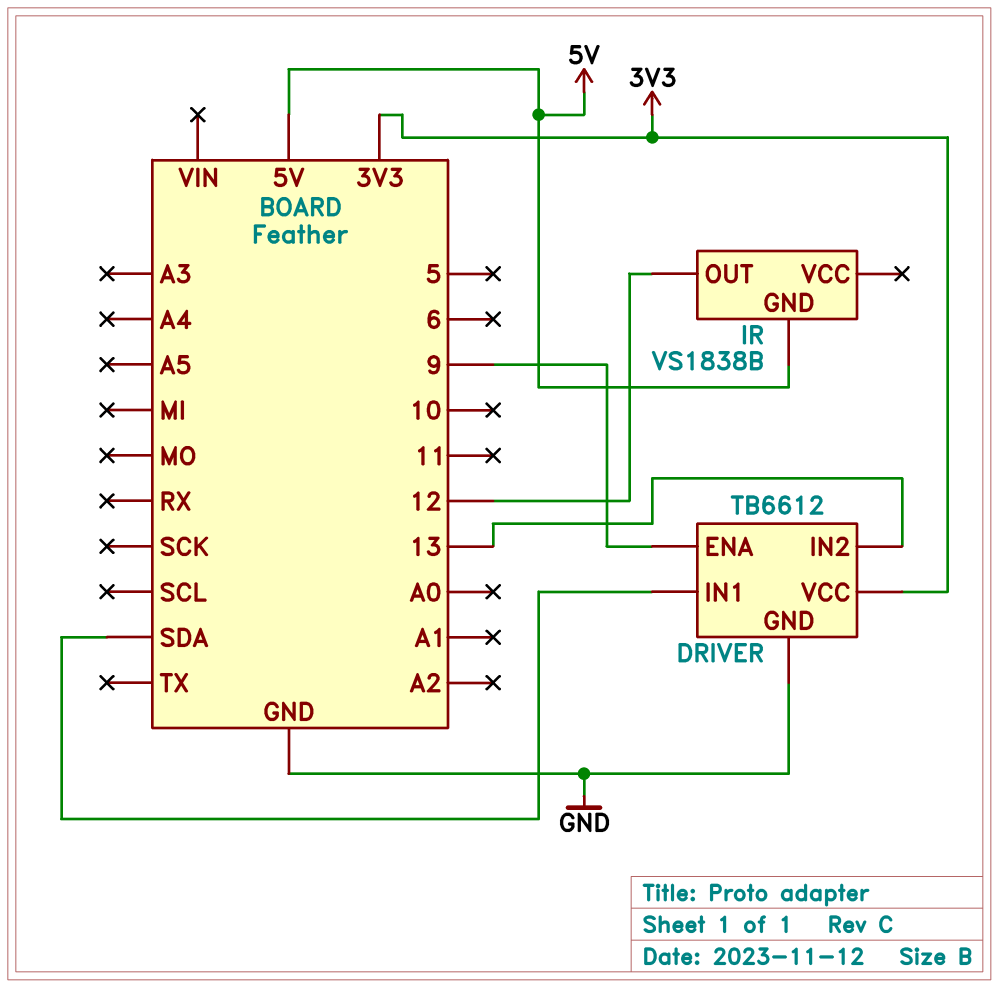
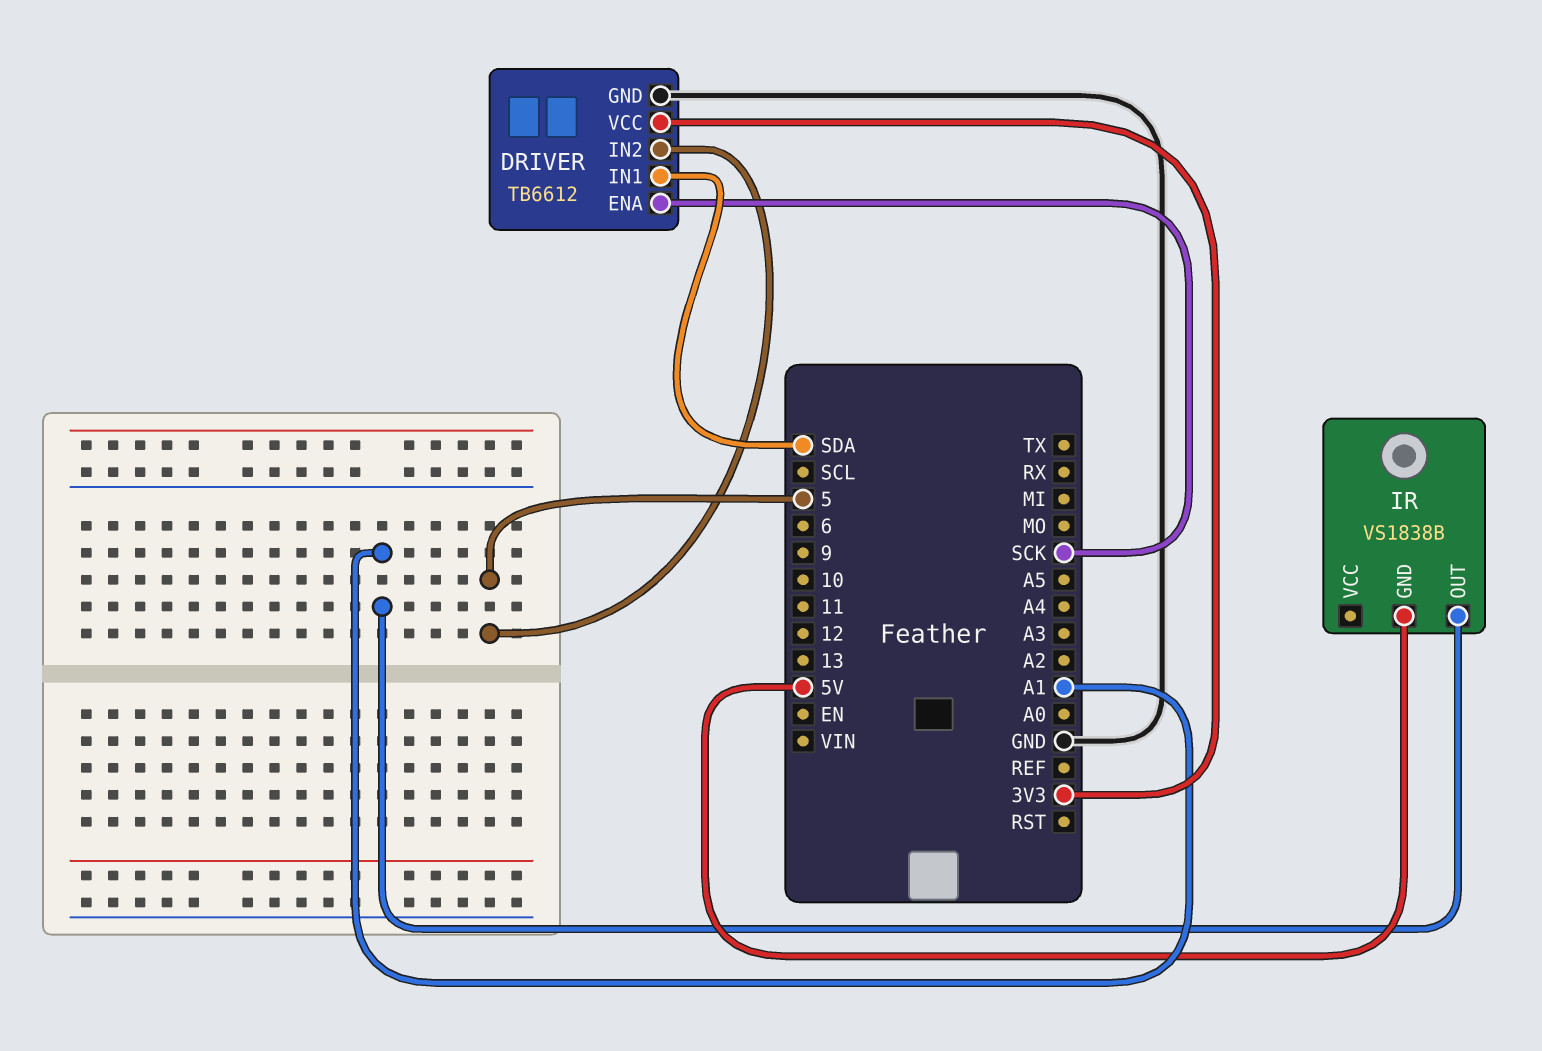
DRIVER pin ENA: 9 -> SCK
DRIVER pin IN2: 13 -> 5
IR pin OUT: 12 -> A1

